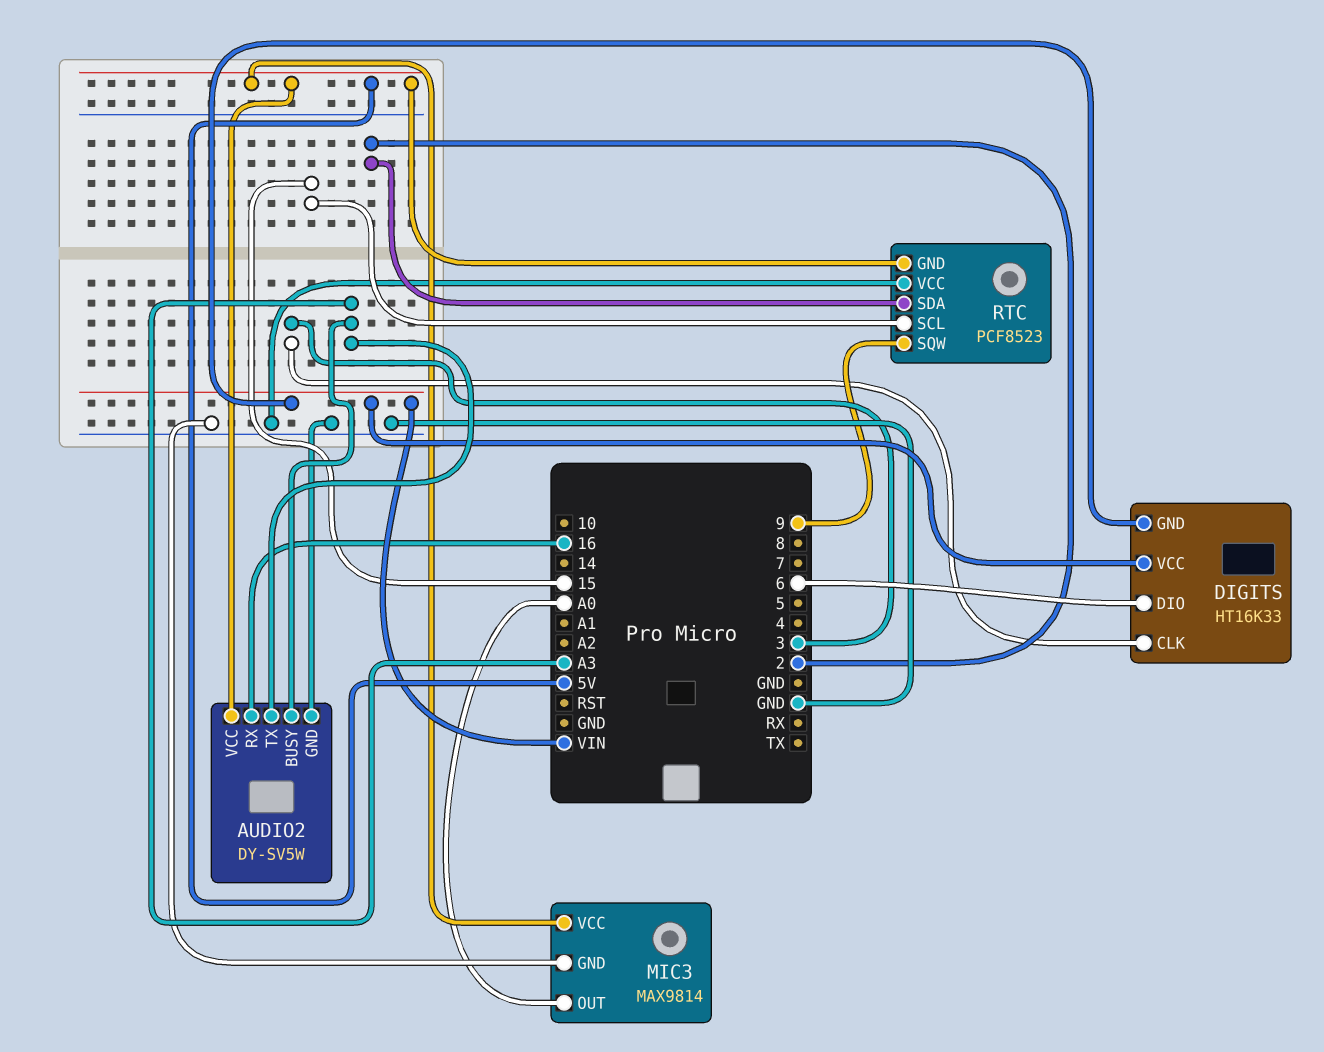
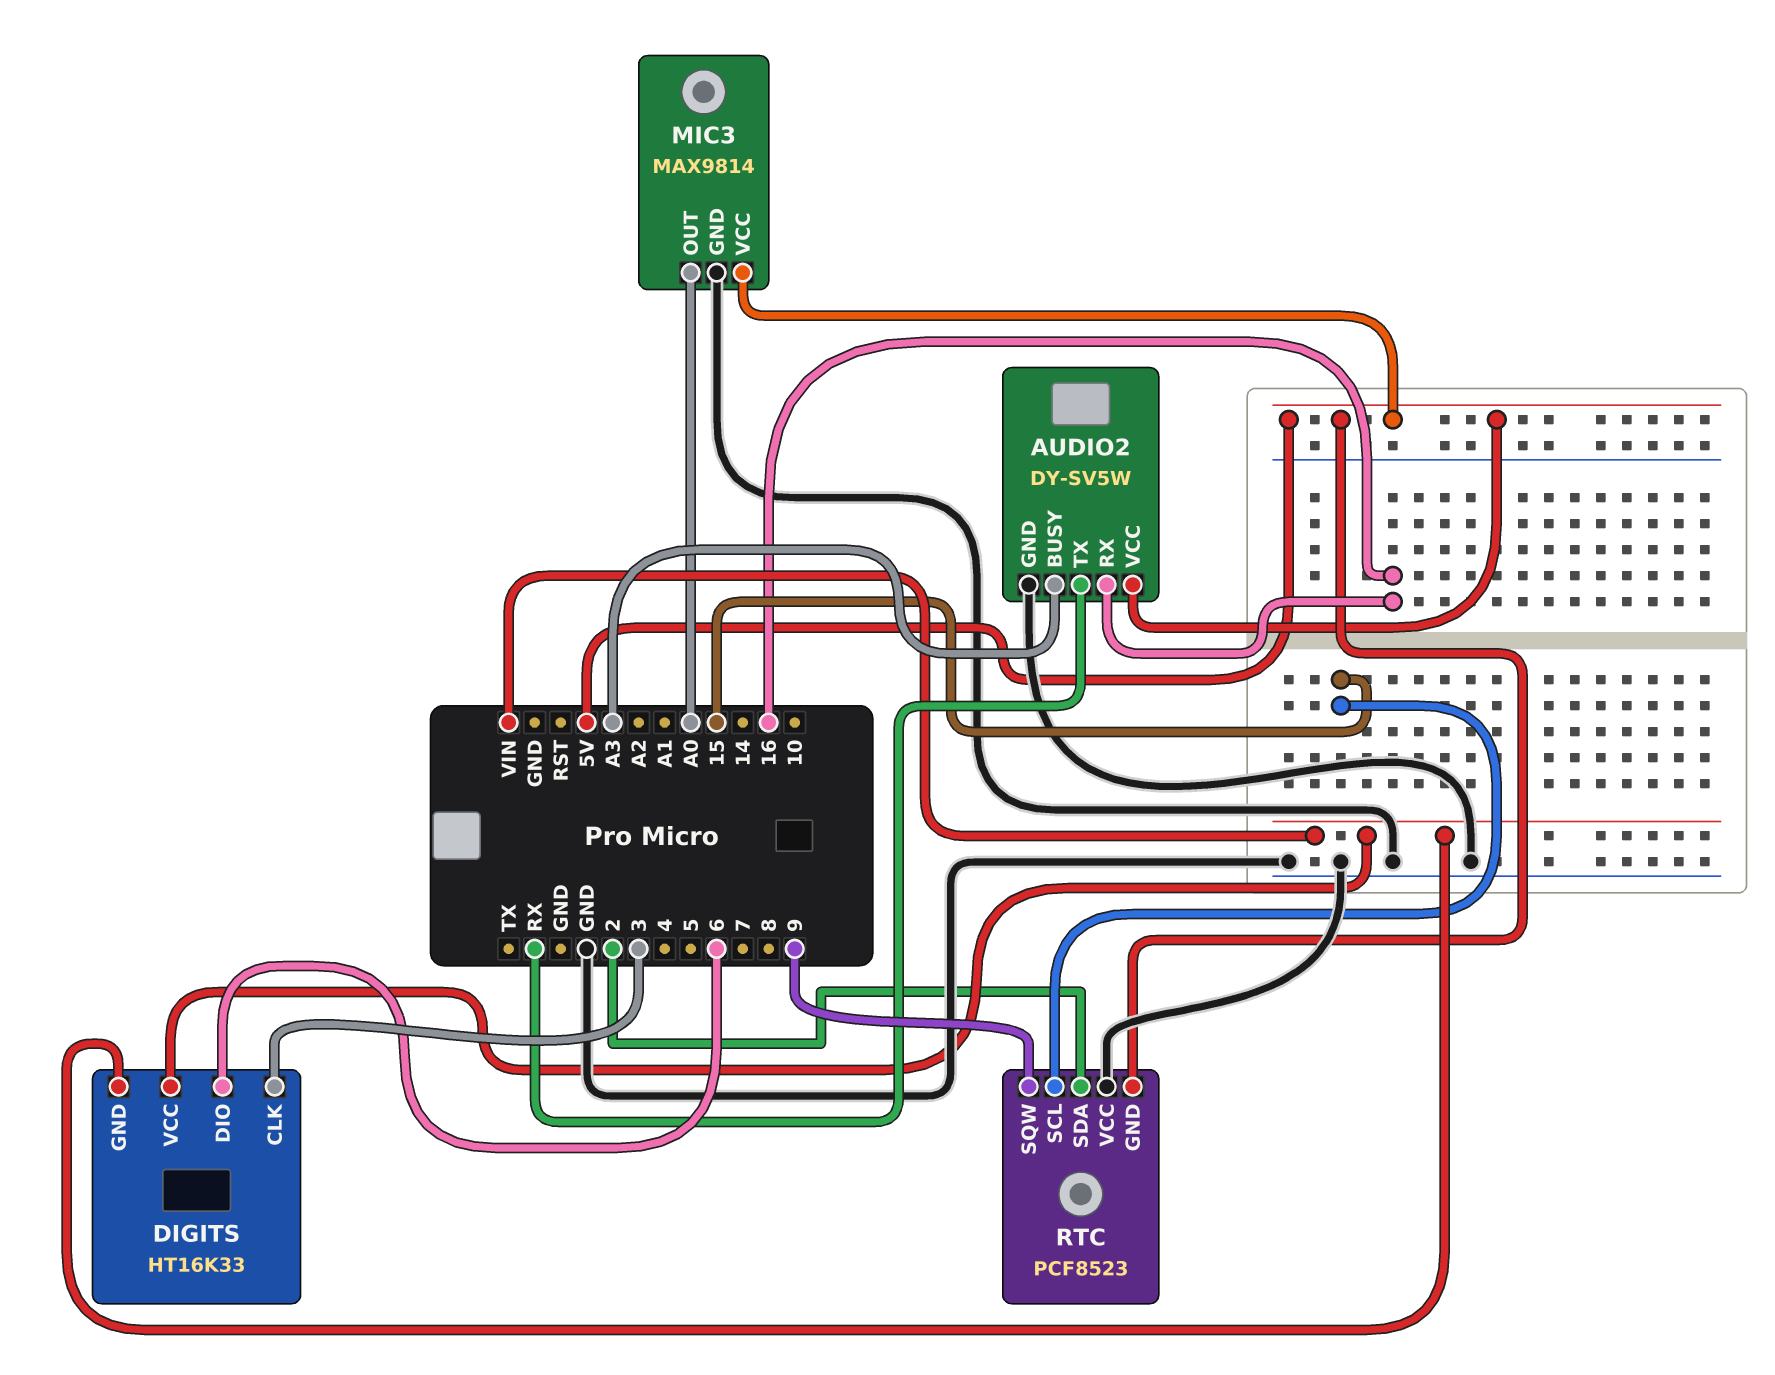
AUDIO2 pin TX: A3 -> RX

